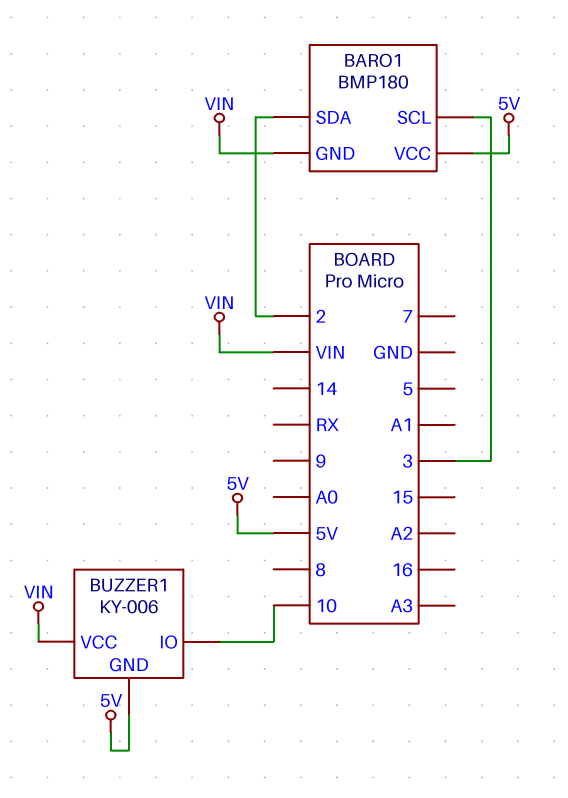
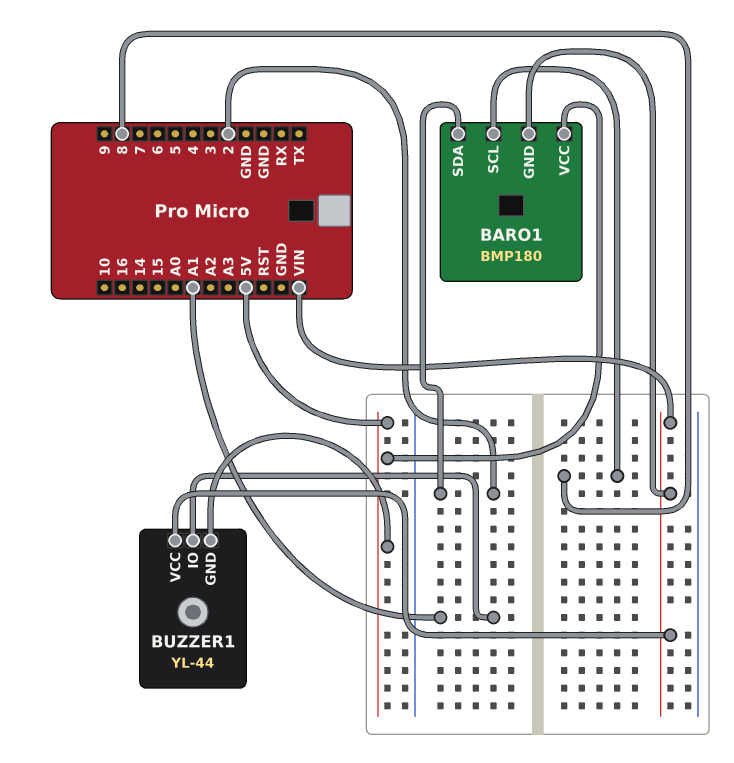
BARO1 pin SCL: 3 -> 8
BUZZER1: KY-006 -> YL-44
BUZZER1 pin IO: 10 -> A1

